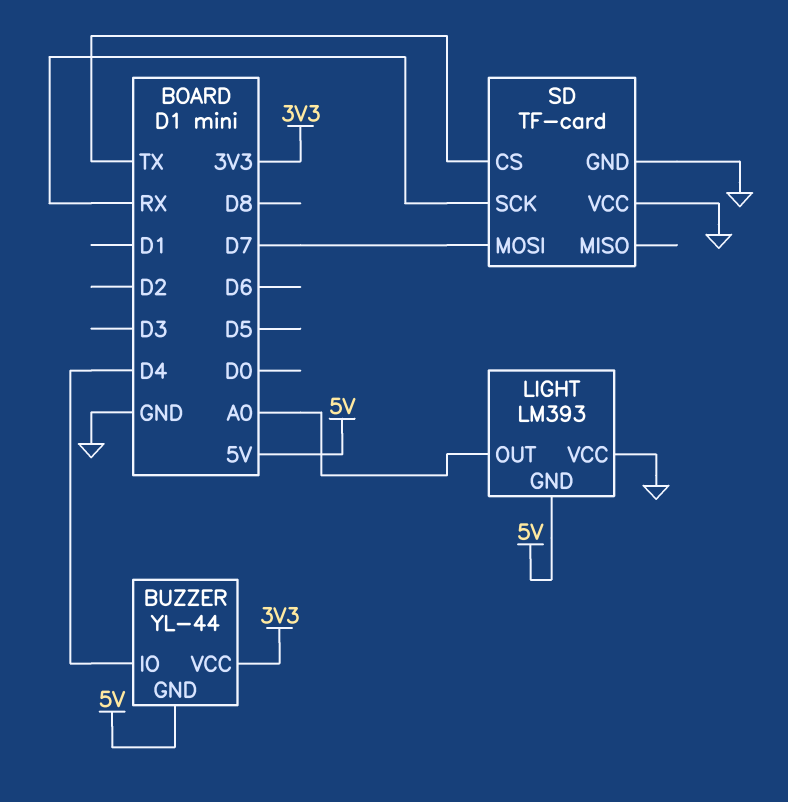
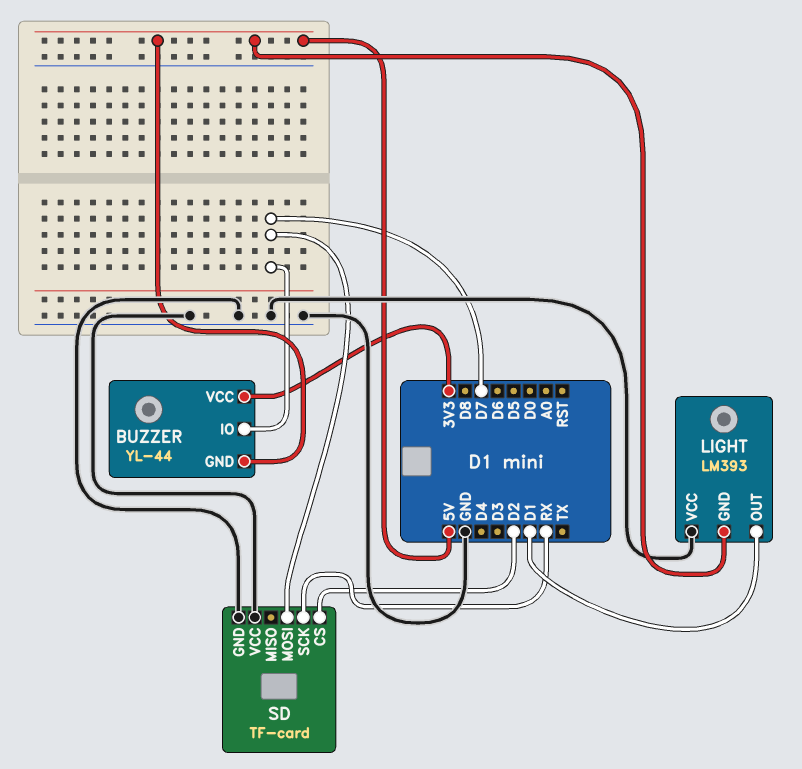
BUZZER pin IO: D4 -> D7
LIGHT pin OUT: A0 -> D1
SD pin CS: TX -> D2

